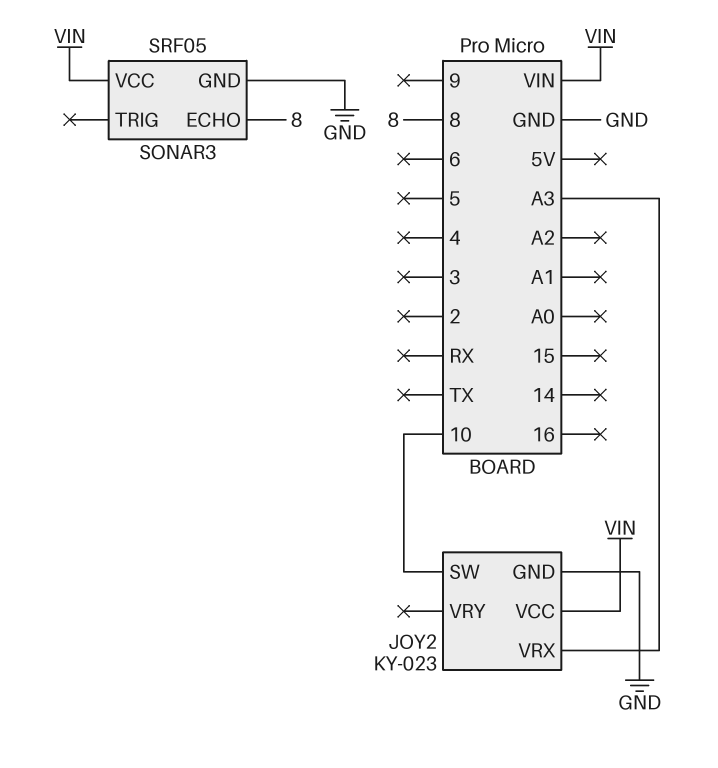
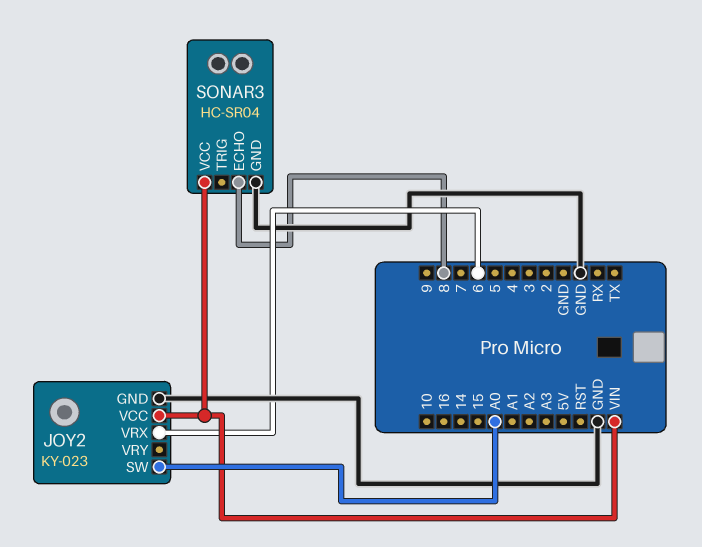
JOY2 pin SW: 10 -> A0
JOY2 pin VRX: A3 -> 6
SONAR3: SRF05 -> HC-SR04

